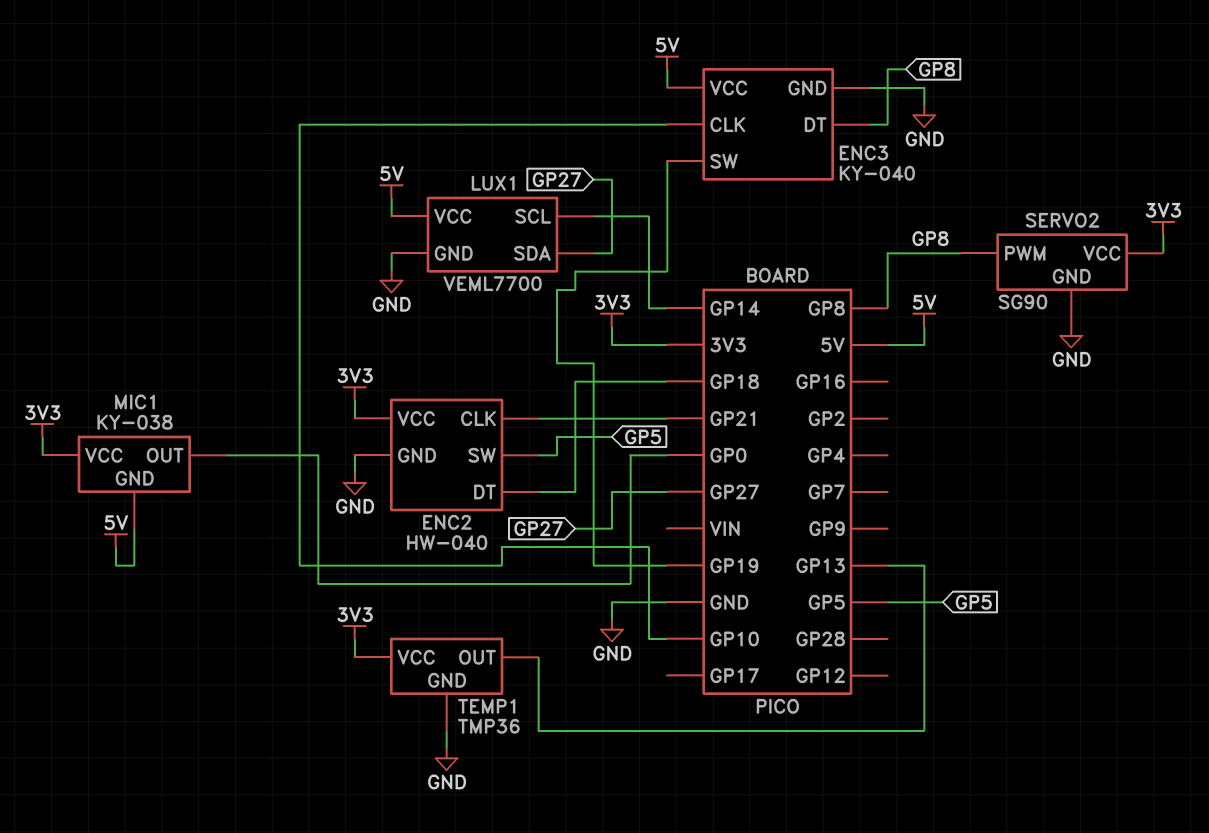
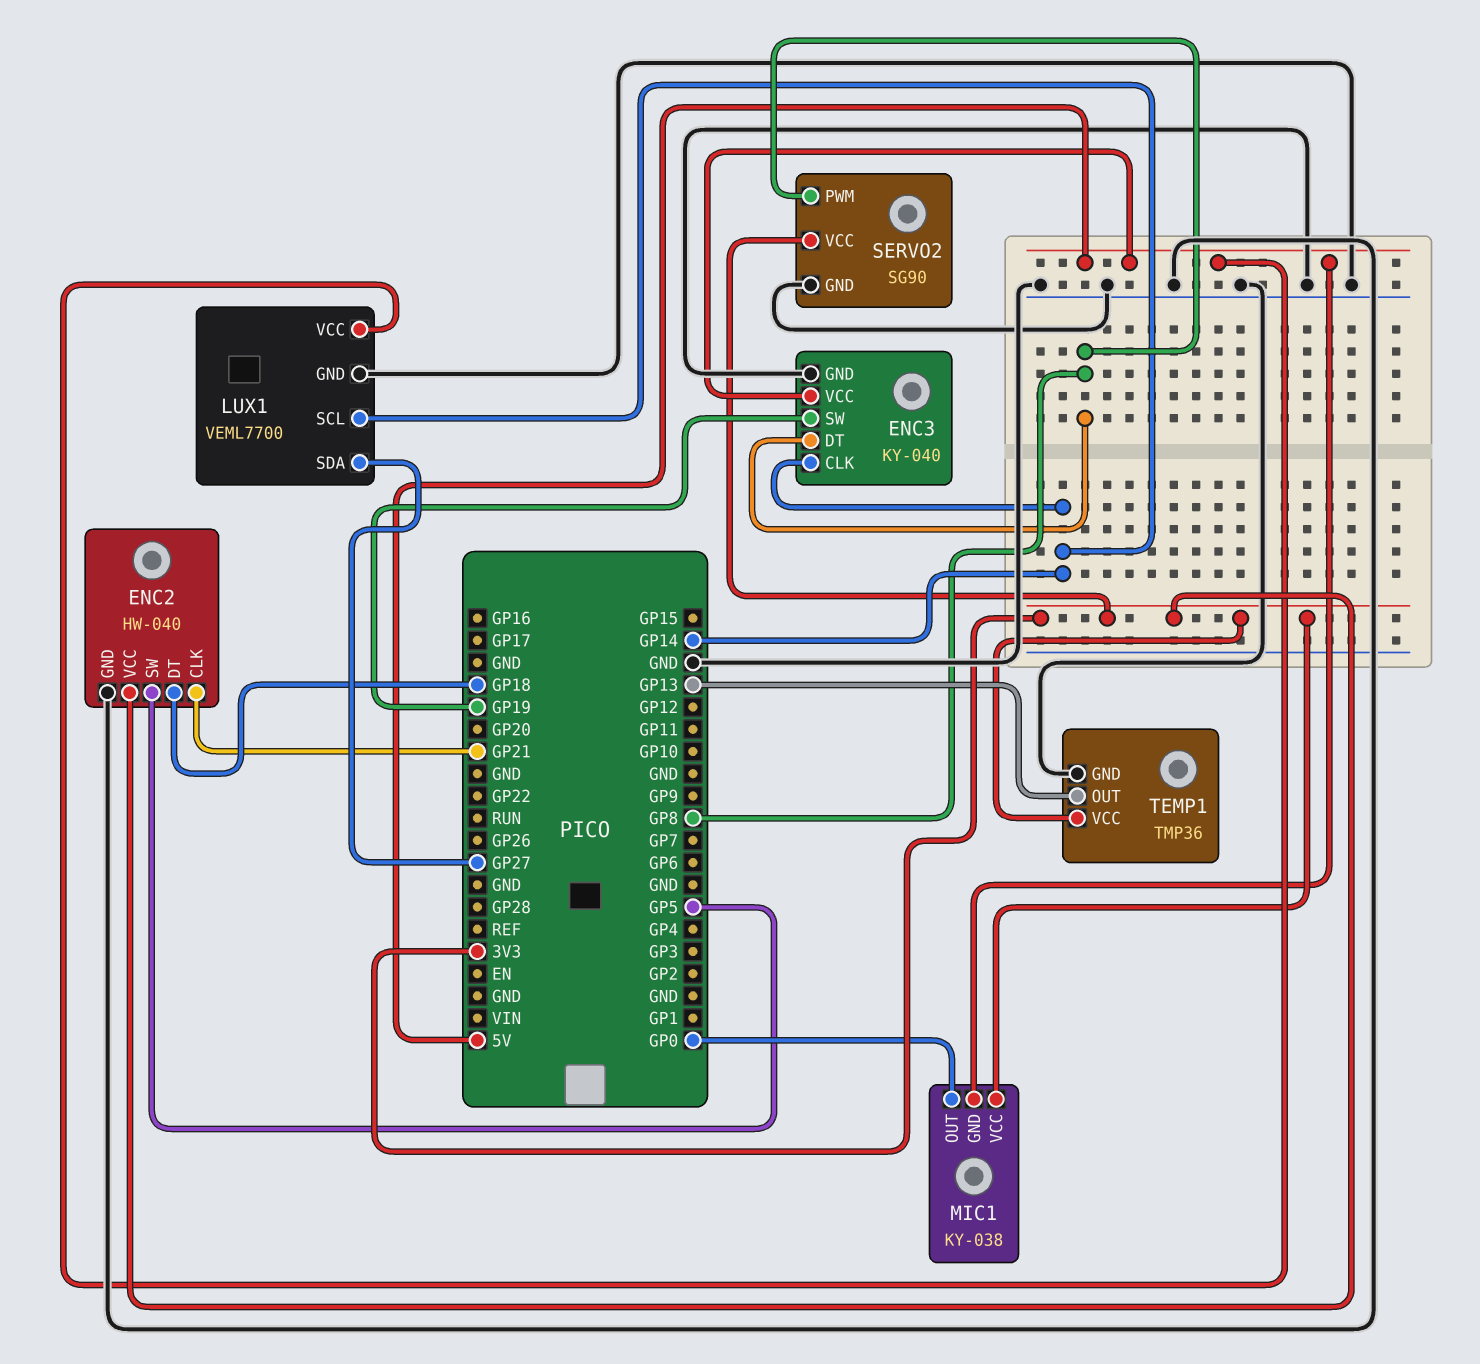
ENC3 pin CLK: GP10 -> GP14

